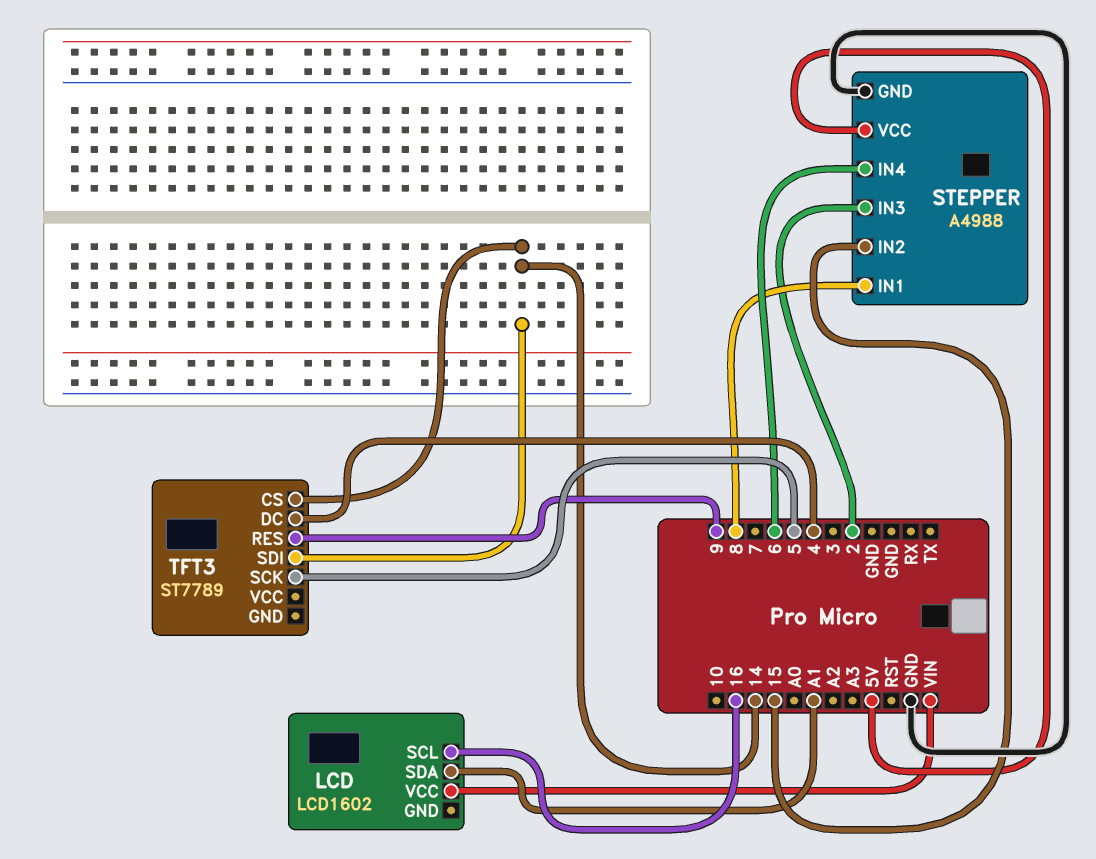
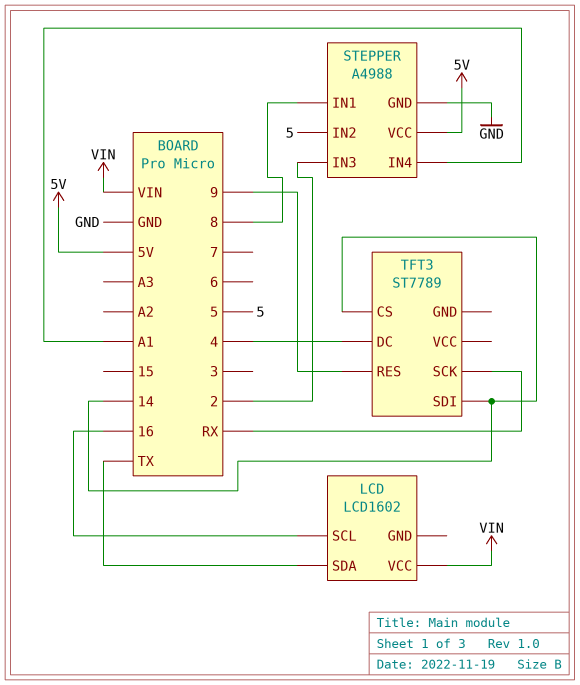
LCD pin SDA: A1 -> TX
STEPPER pin IN2: 15 -> 5
STEPPER pin IN4: 6 -> A1
TFT3 pin SCK: 5 -> RX

